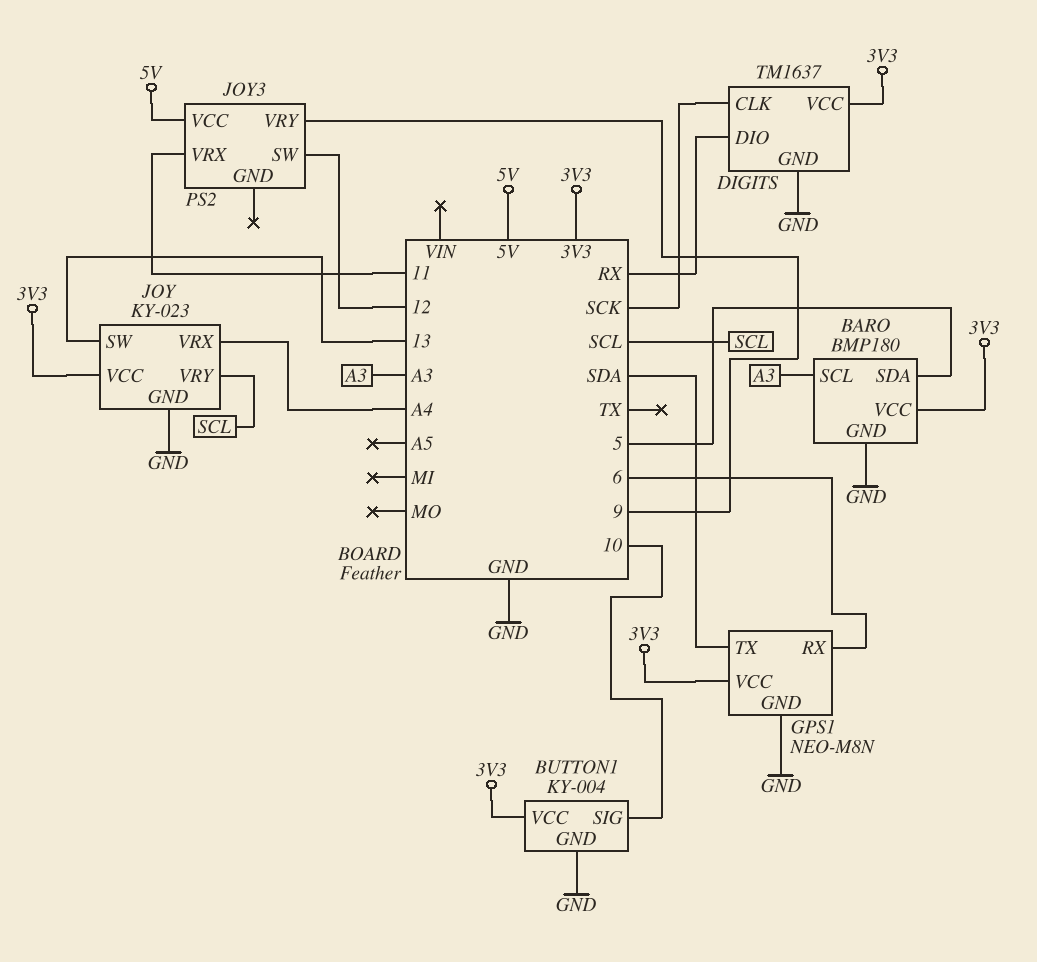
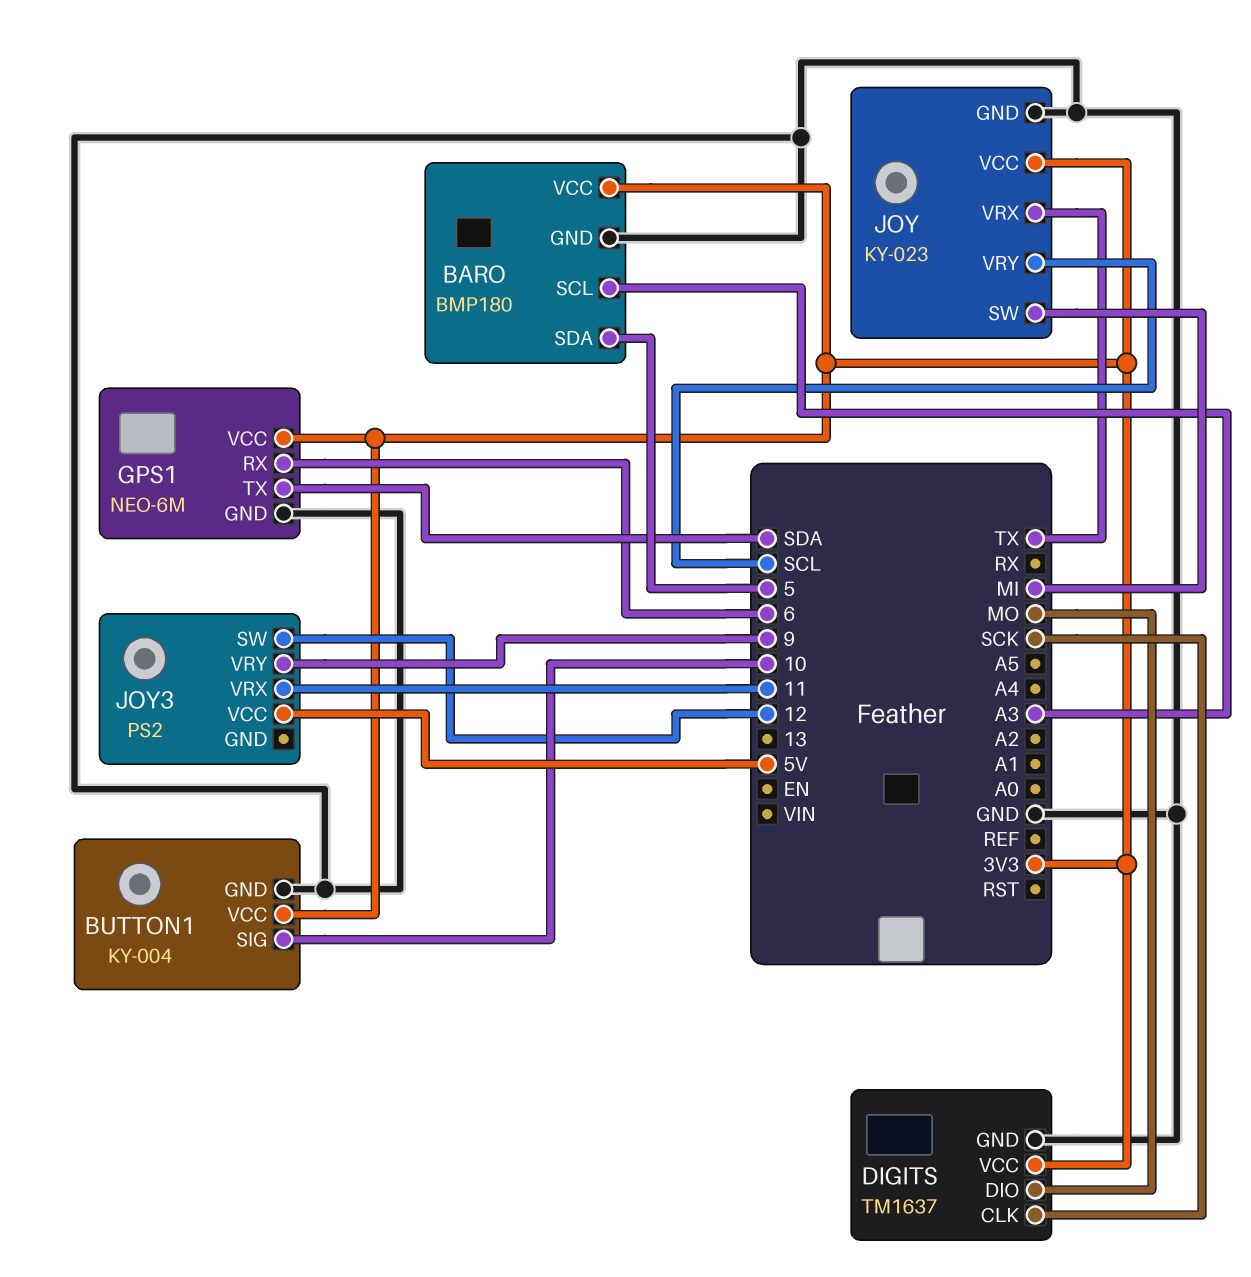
DIGITS pin DIO: RX -> MO
GPS1: NEO-M8N -> NEO-6M
JOY pin SW: 13 -> MI
JOY pin VRX: A4 -> TX

